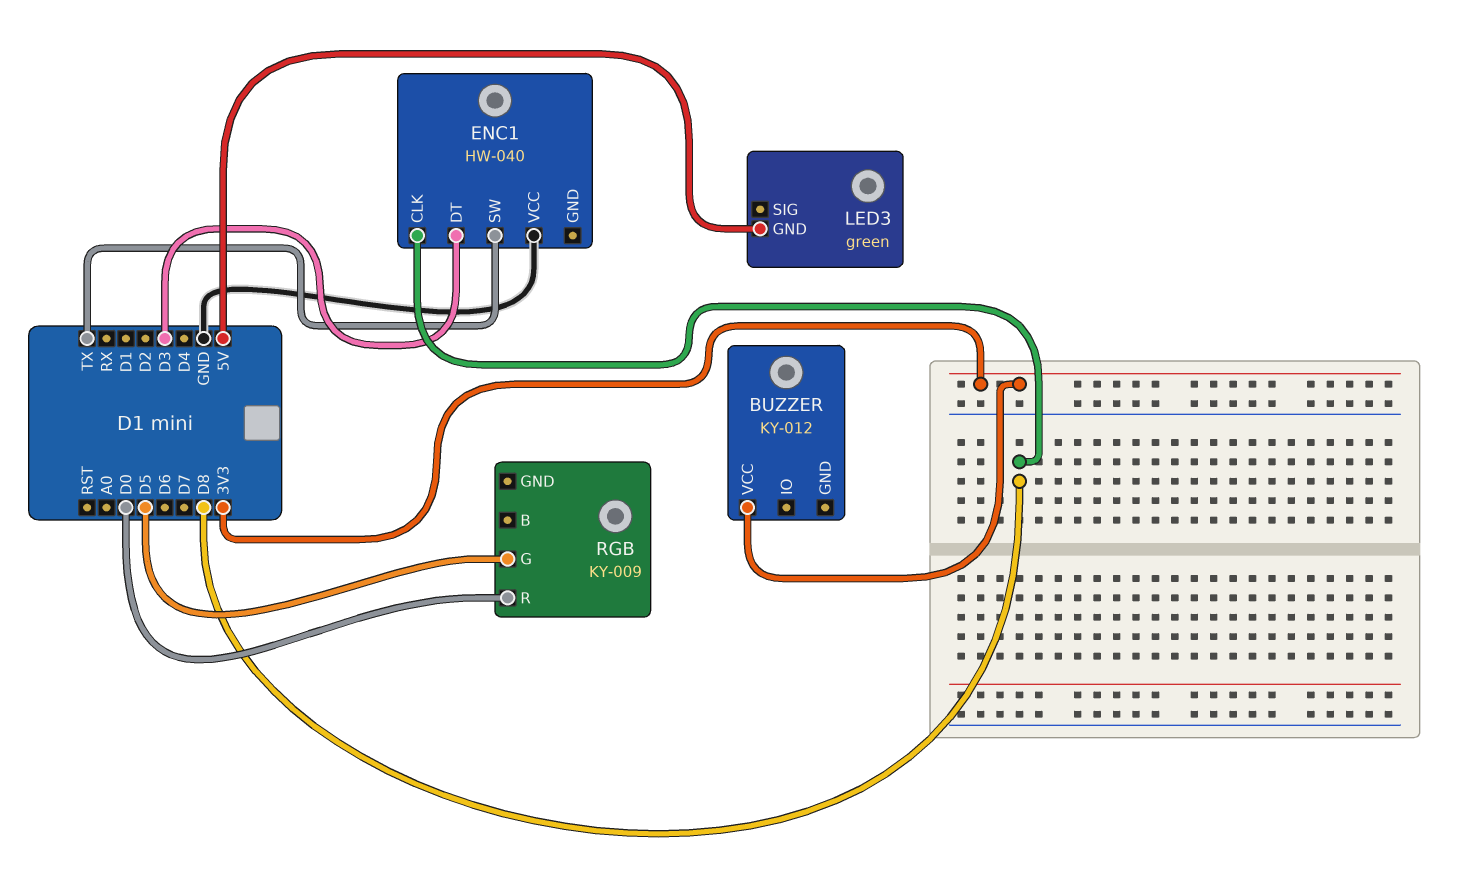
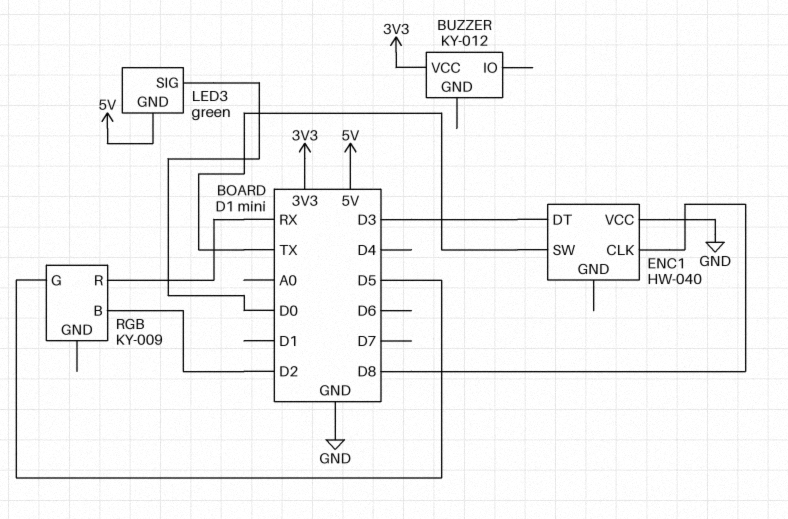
LED3 pin SIG: none -> D0
RGB pin B: none -> D2
RGB pin R: D0 -> RX

